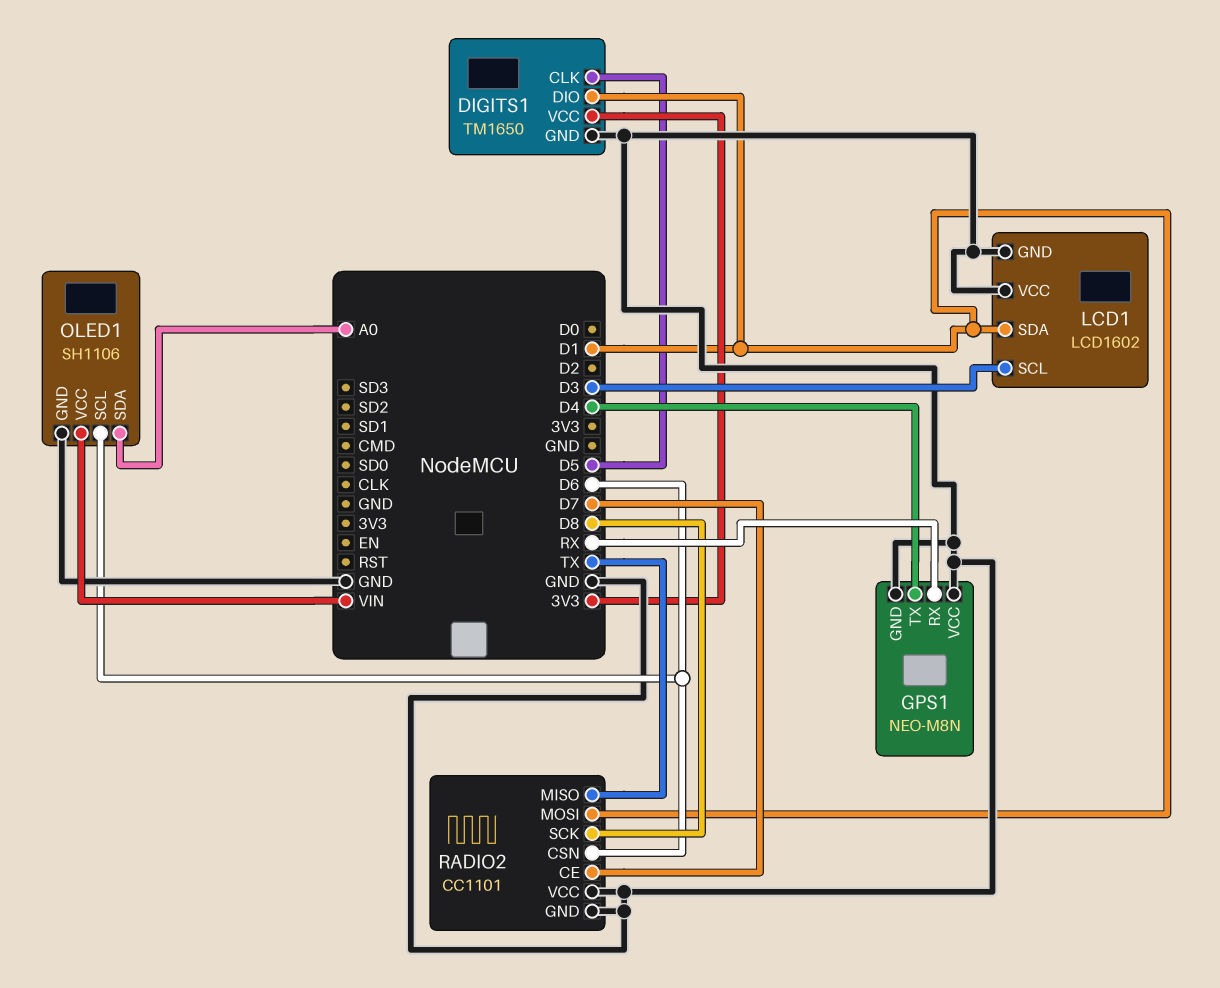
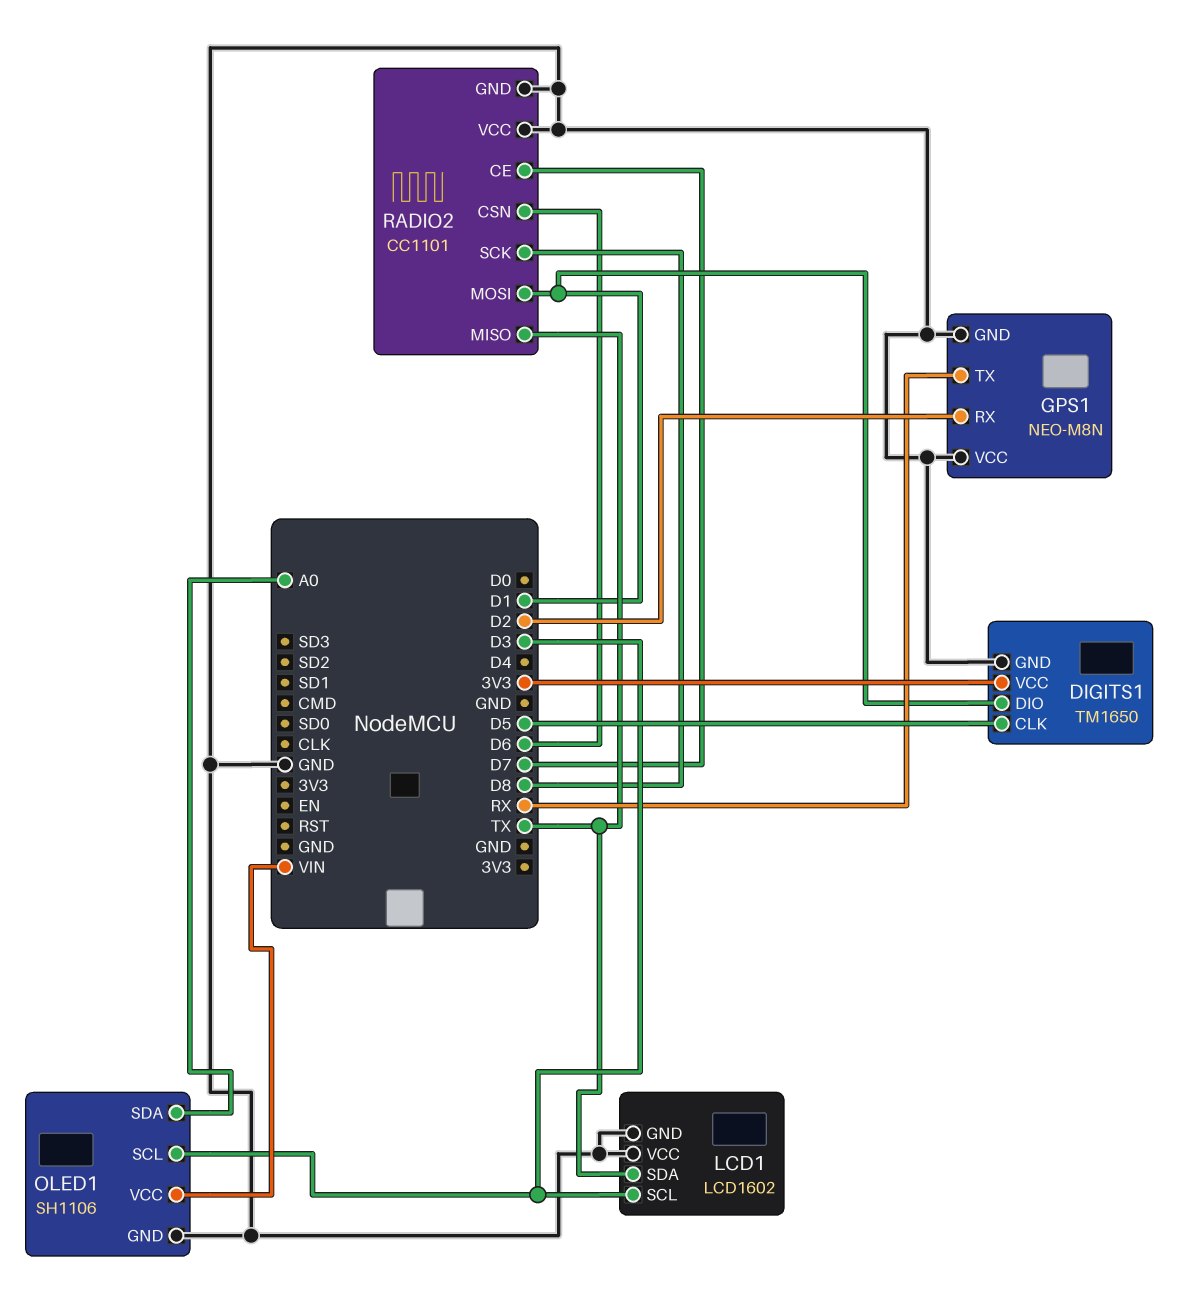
GPS1 pin RX: RX -> D2
GPS1 pin TX: D4 -> RX
LCD1 pin SDA: D1 -> TX
OLED1 pin SCL: D6 -> D3

